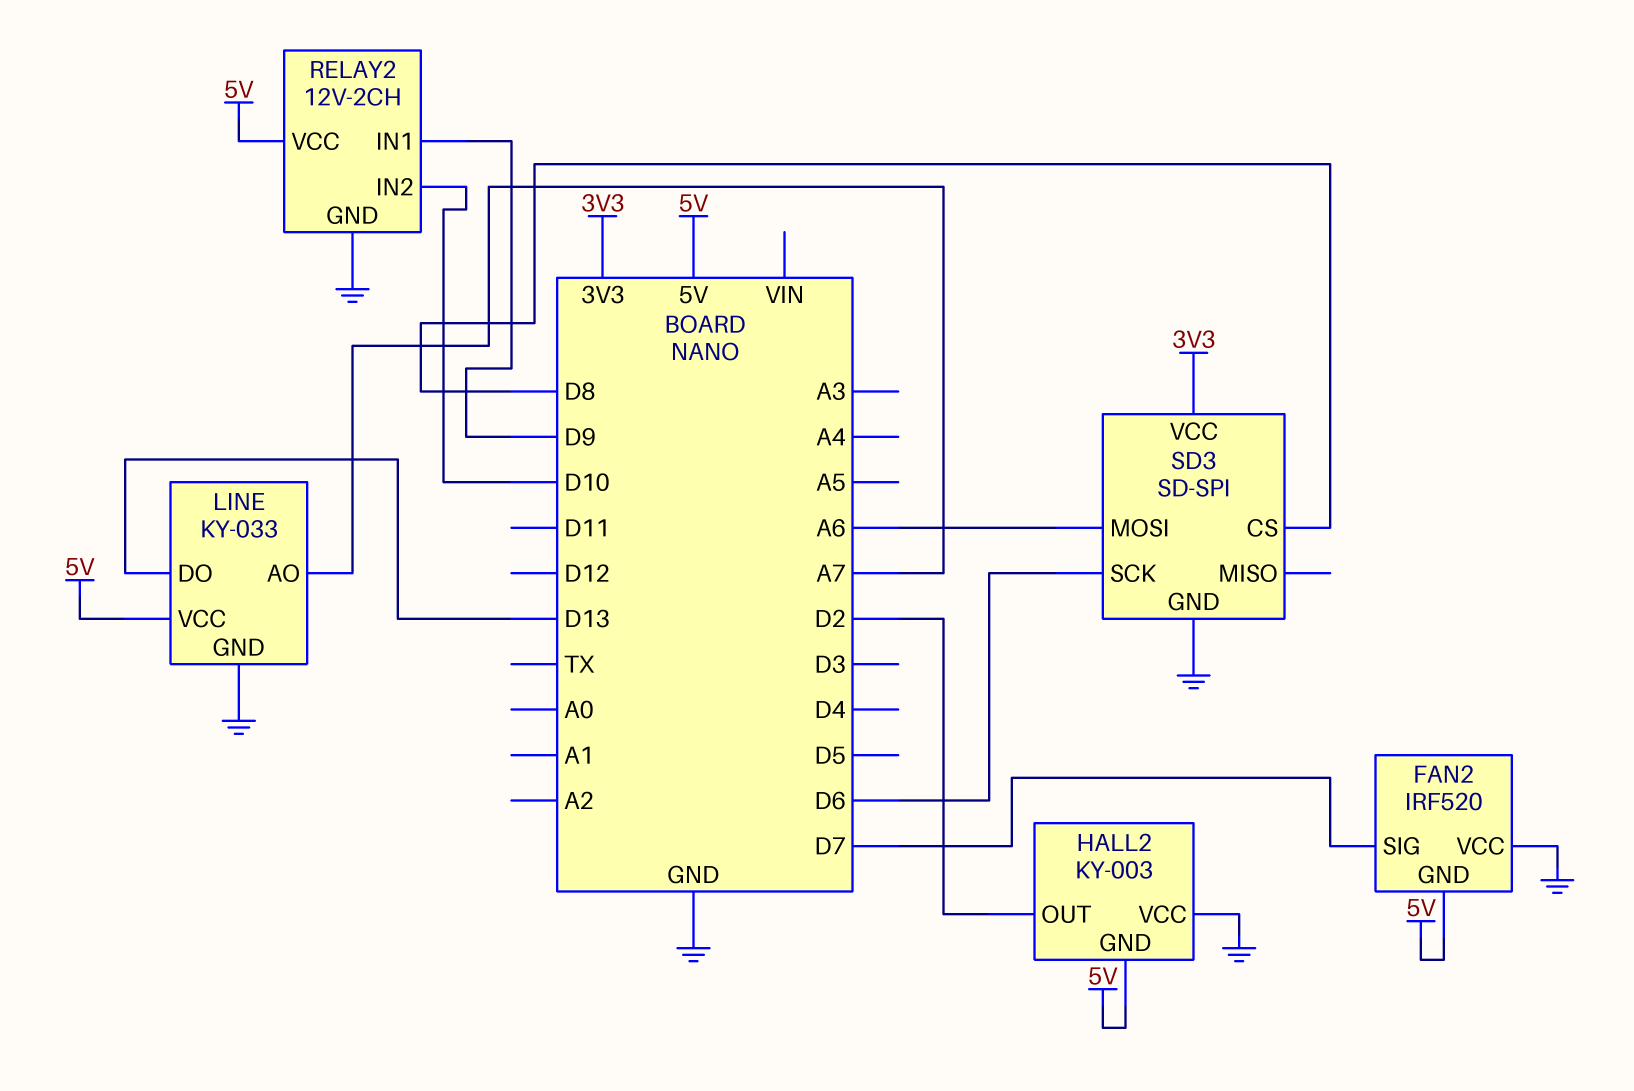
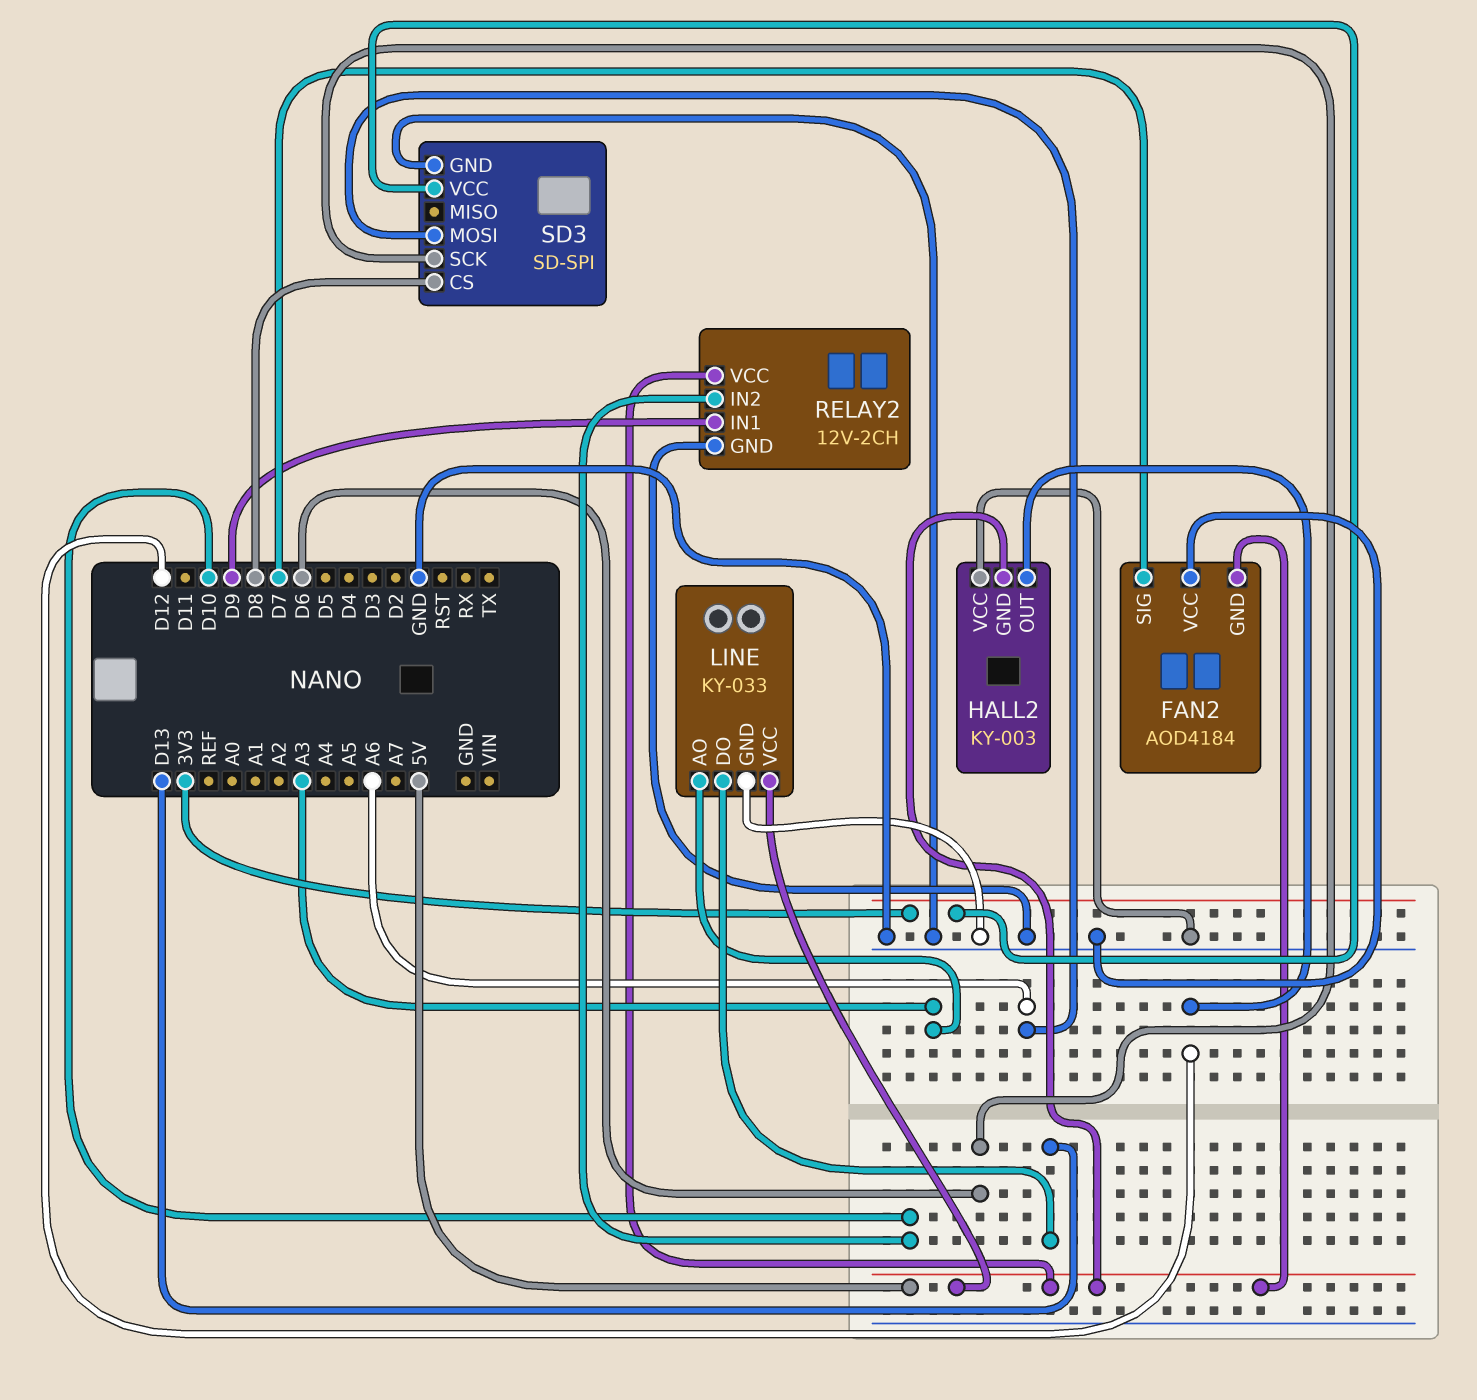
FAN2: IRF520 -> AOD4184
HALL2 pin OUT: D2 -> D12
LINE pin AO: A7 -> A3

